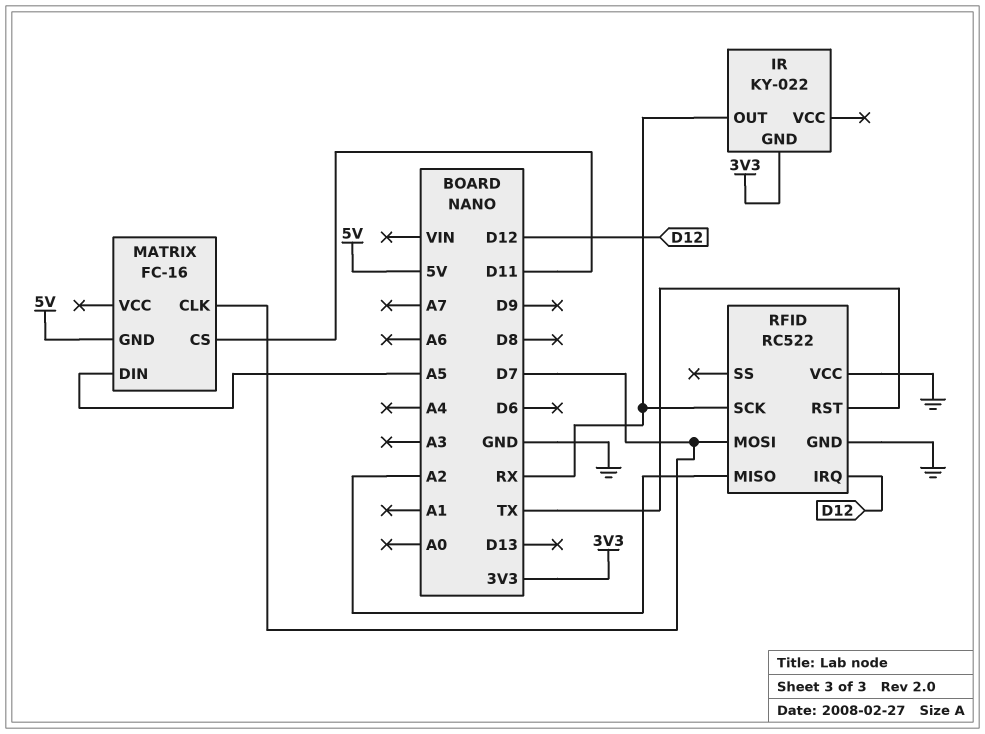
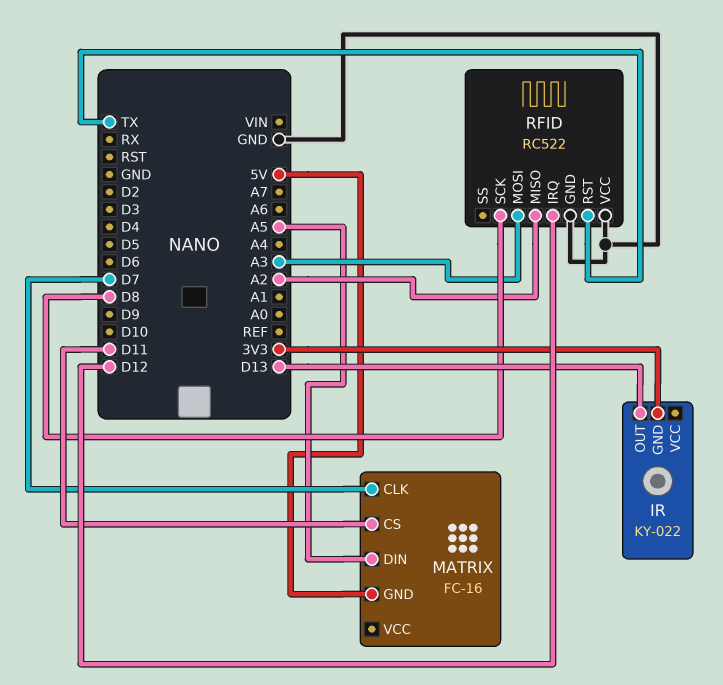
IR pin OUT: RX -> D13
RFID pin MOSI: D7 -> A3
RFID pin SCK: RX -> D8

